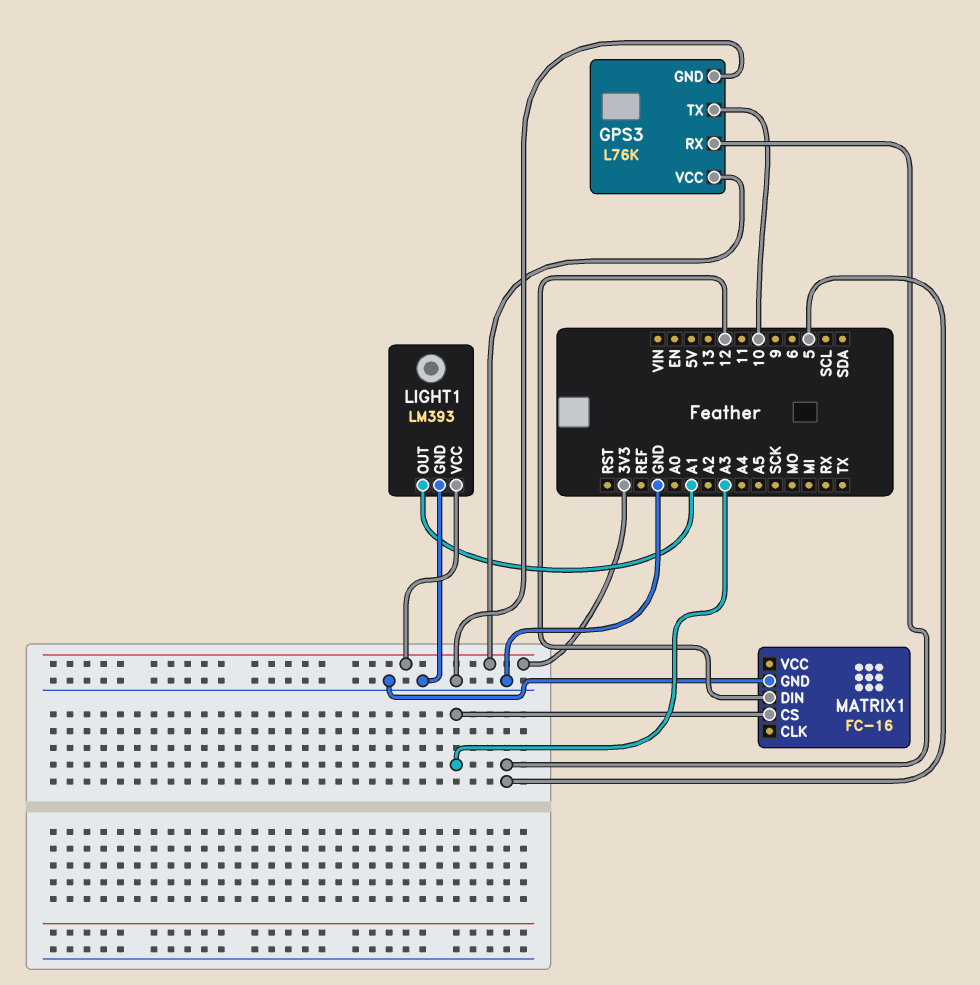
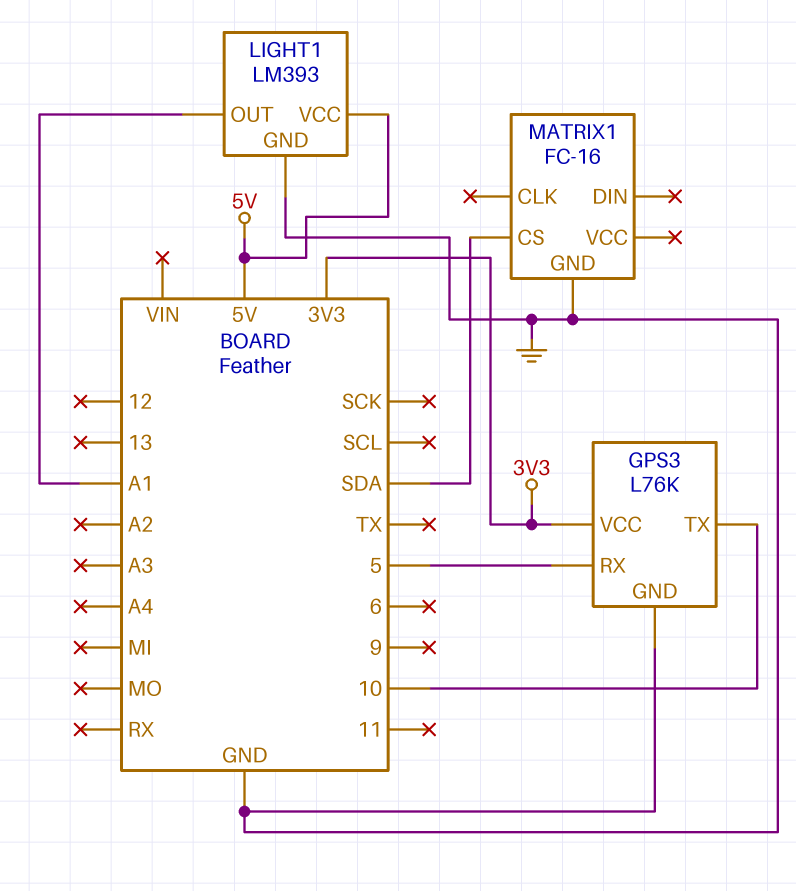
LIGHT1 pin VCC: 3V3 -> 5V
MATRIX1 pin CS: A3 -> SDA
MATRIX1 pin DIN: 12 -> none

